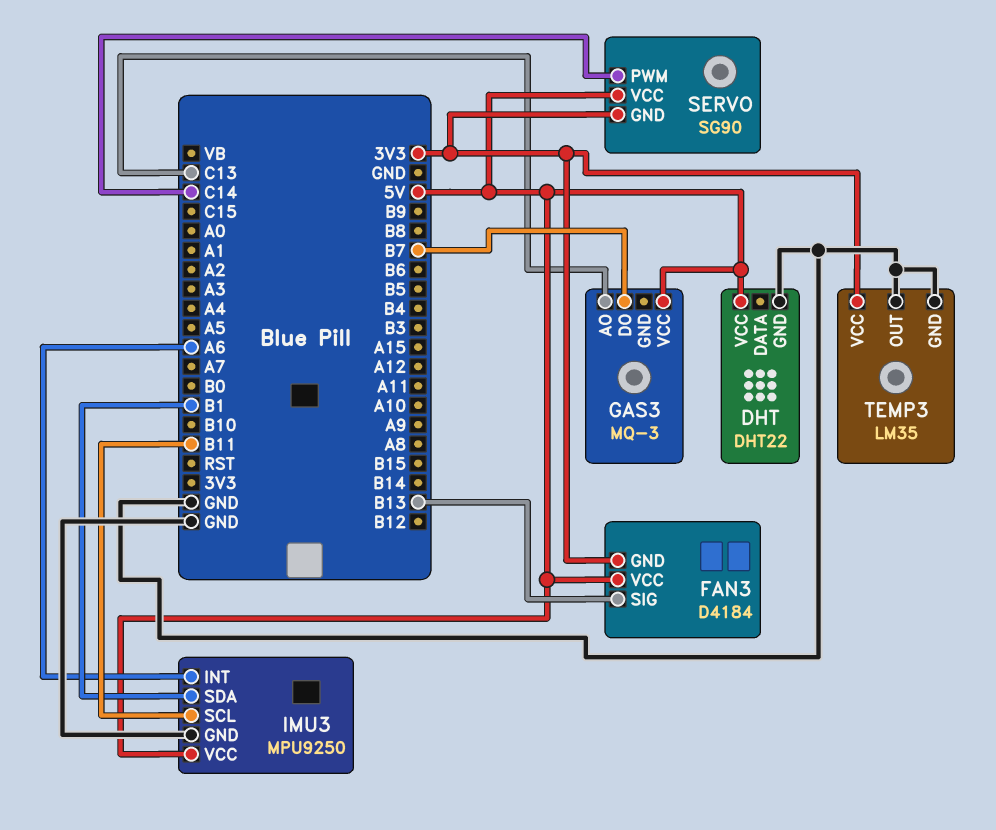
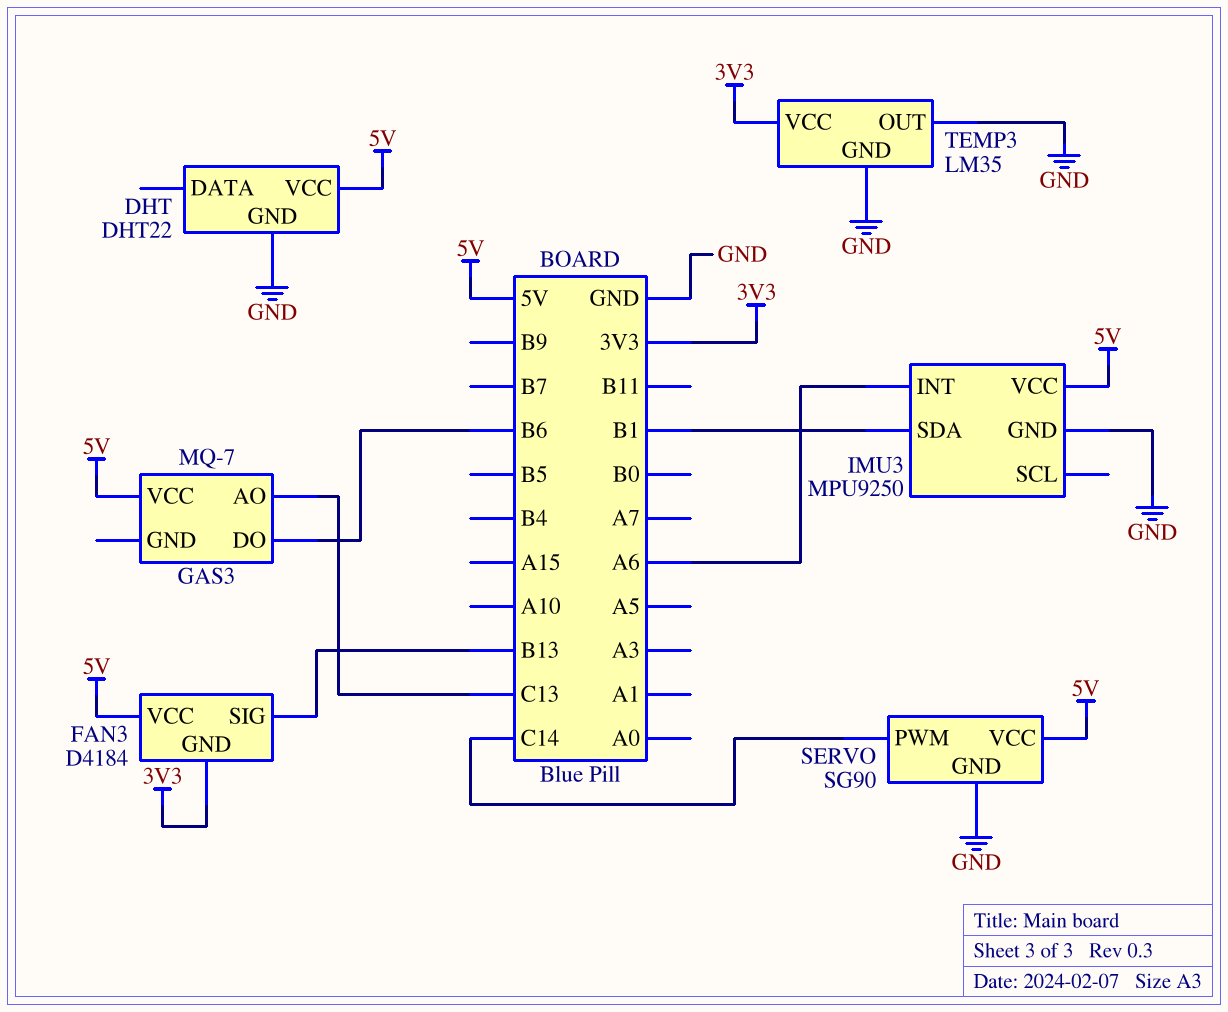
GAS3: MQ-3 -> MQ-7
GAS3 pin DO: B7 -> B6
IMU3 pin SCL: B11 -> none
SERVO pin GND: 3V3 -> GND

